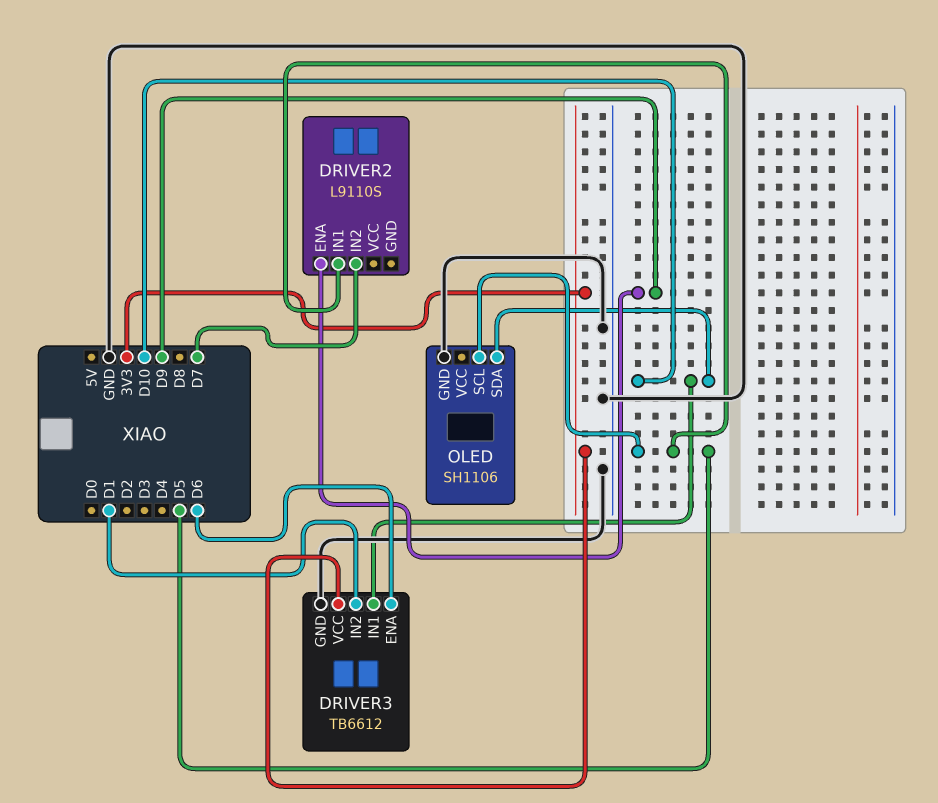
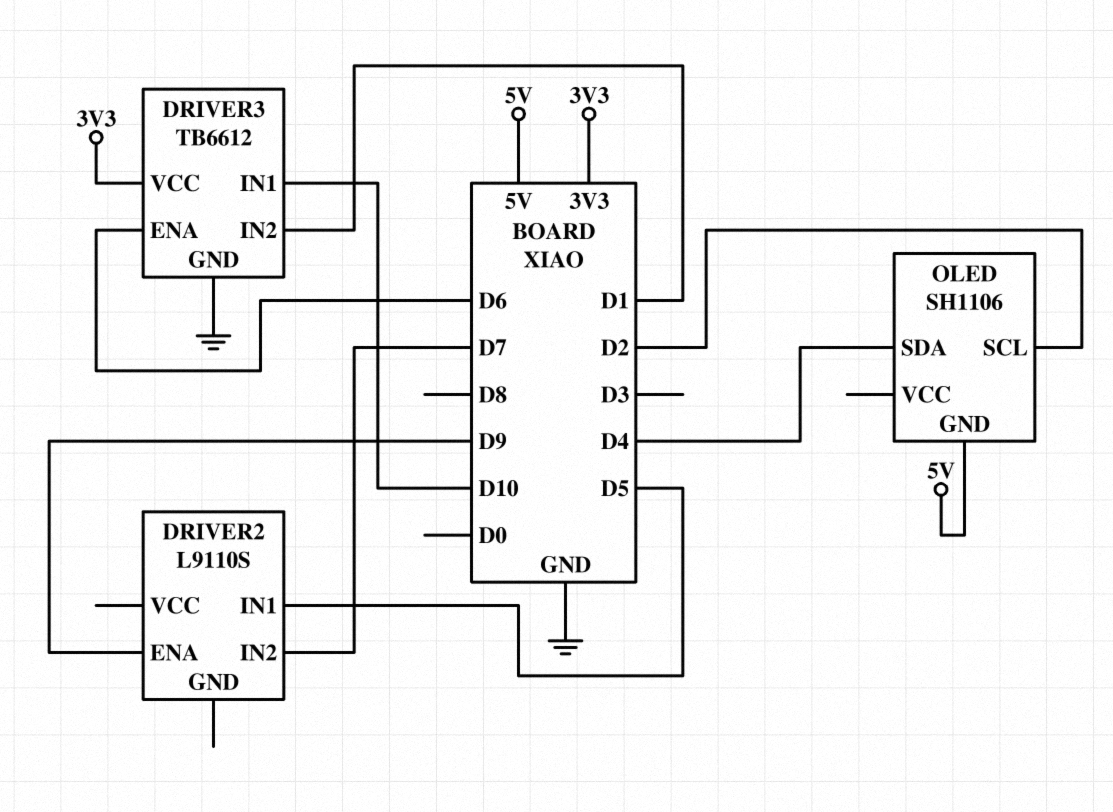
OLED pin GND: GND -> 5V
OLED pin SCL: D5 -> D2
OLED pin SDA: D10 -> D4

